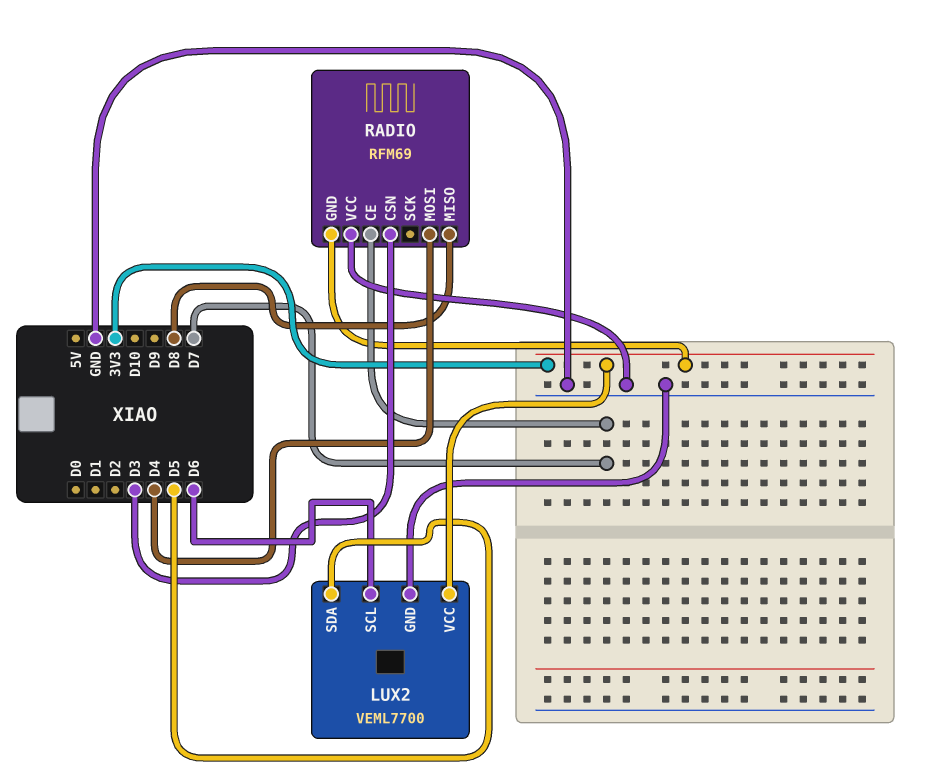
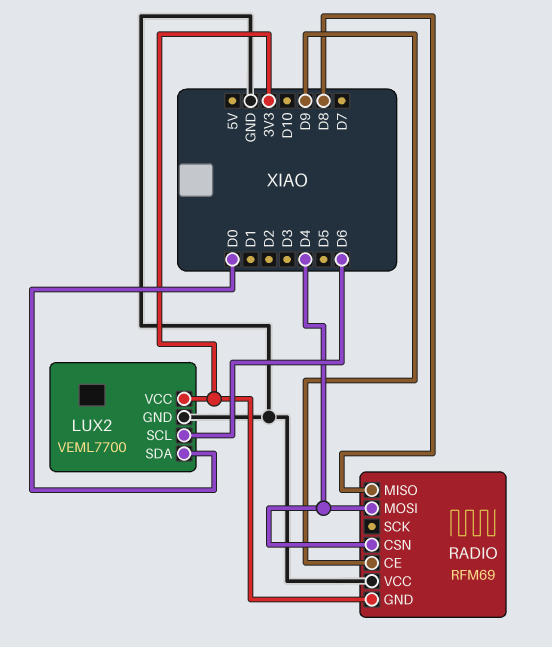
LUX2 pin SDA: D5 -> D0
RADIO pin CE: D7 -> D9
RADIO pin CSN: D3 -> D4

